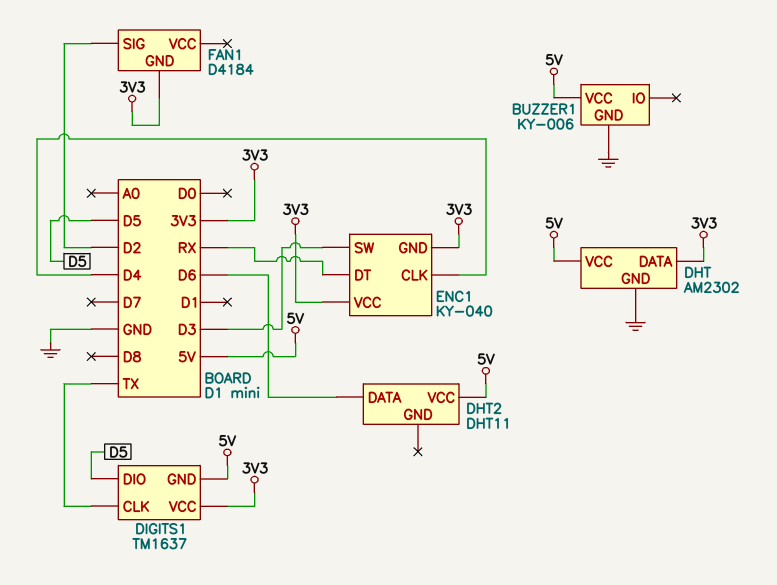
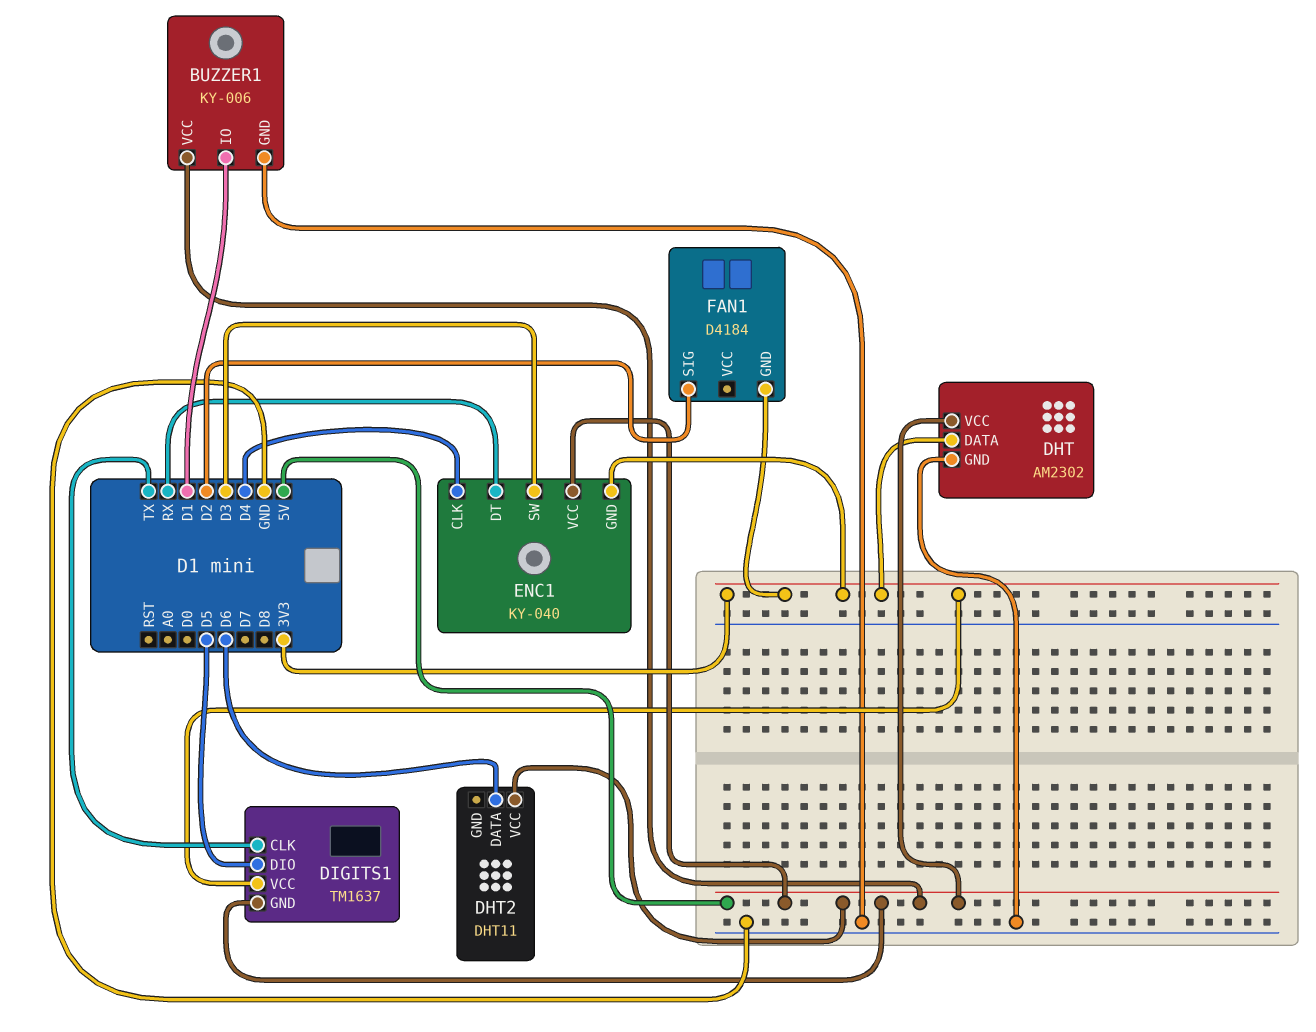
BUZZER1 pin IO: none -> D1
ENC1 pin VCC: 3V3 -> 5V

